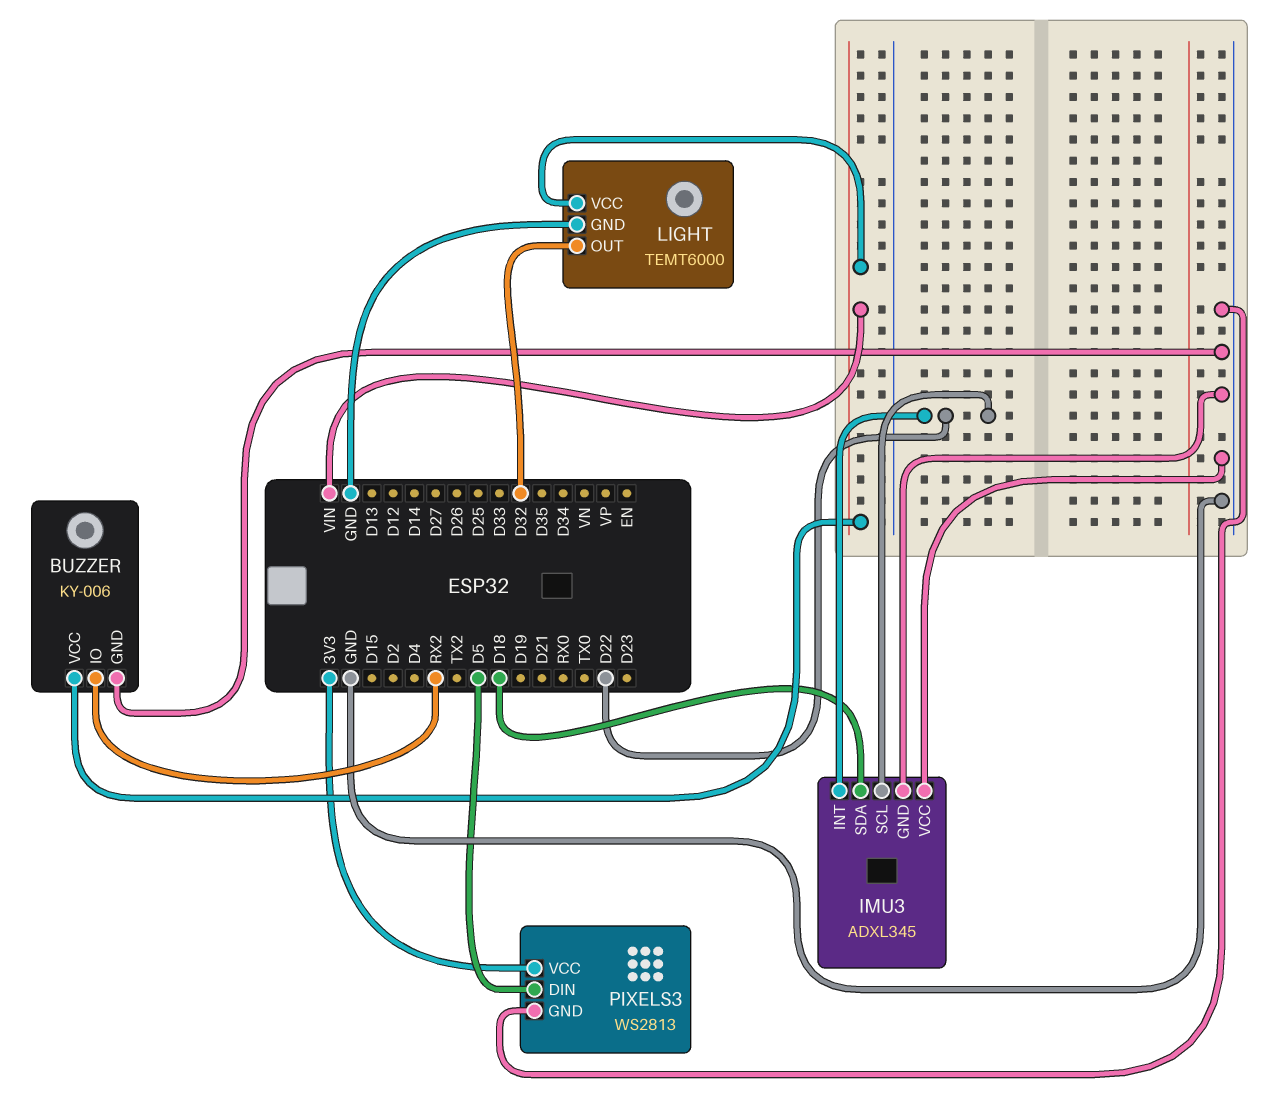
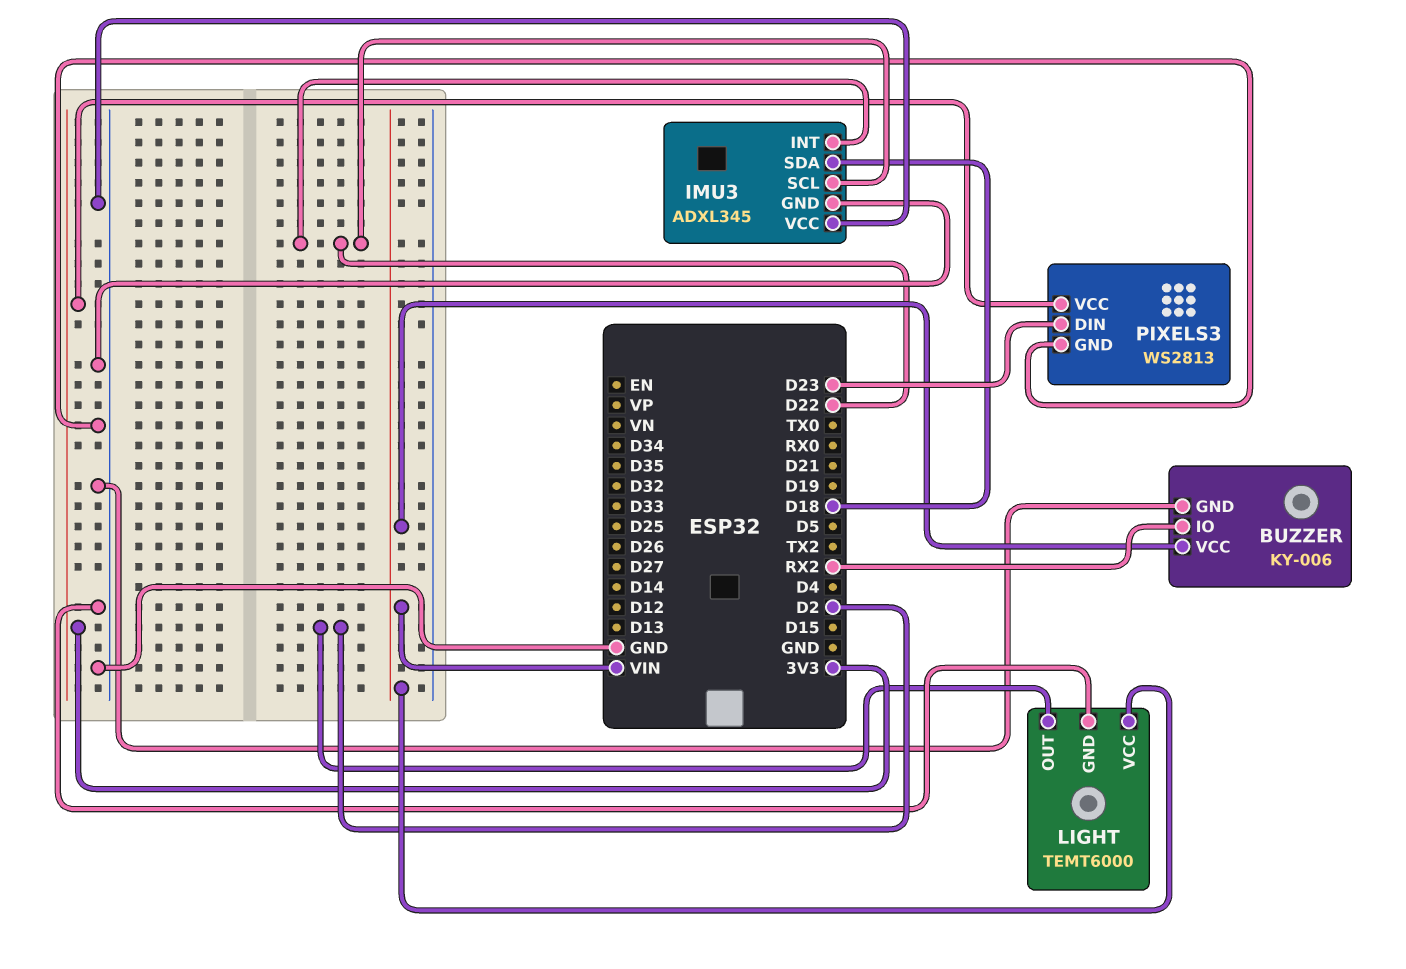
LIGHT pin OUT: D32 -> D2
PIXELS3 pin DIN: D5 -> D23

